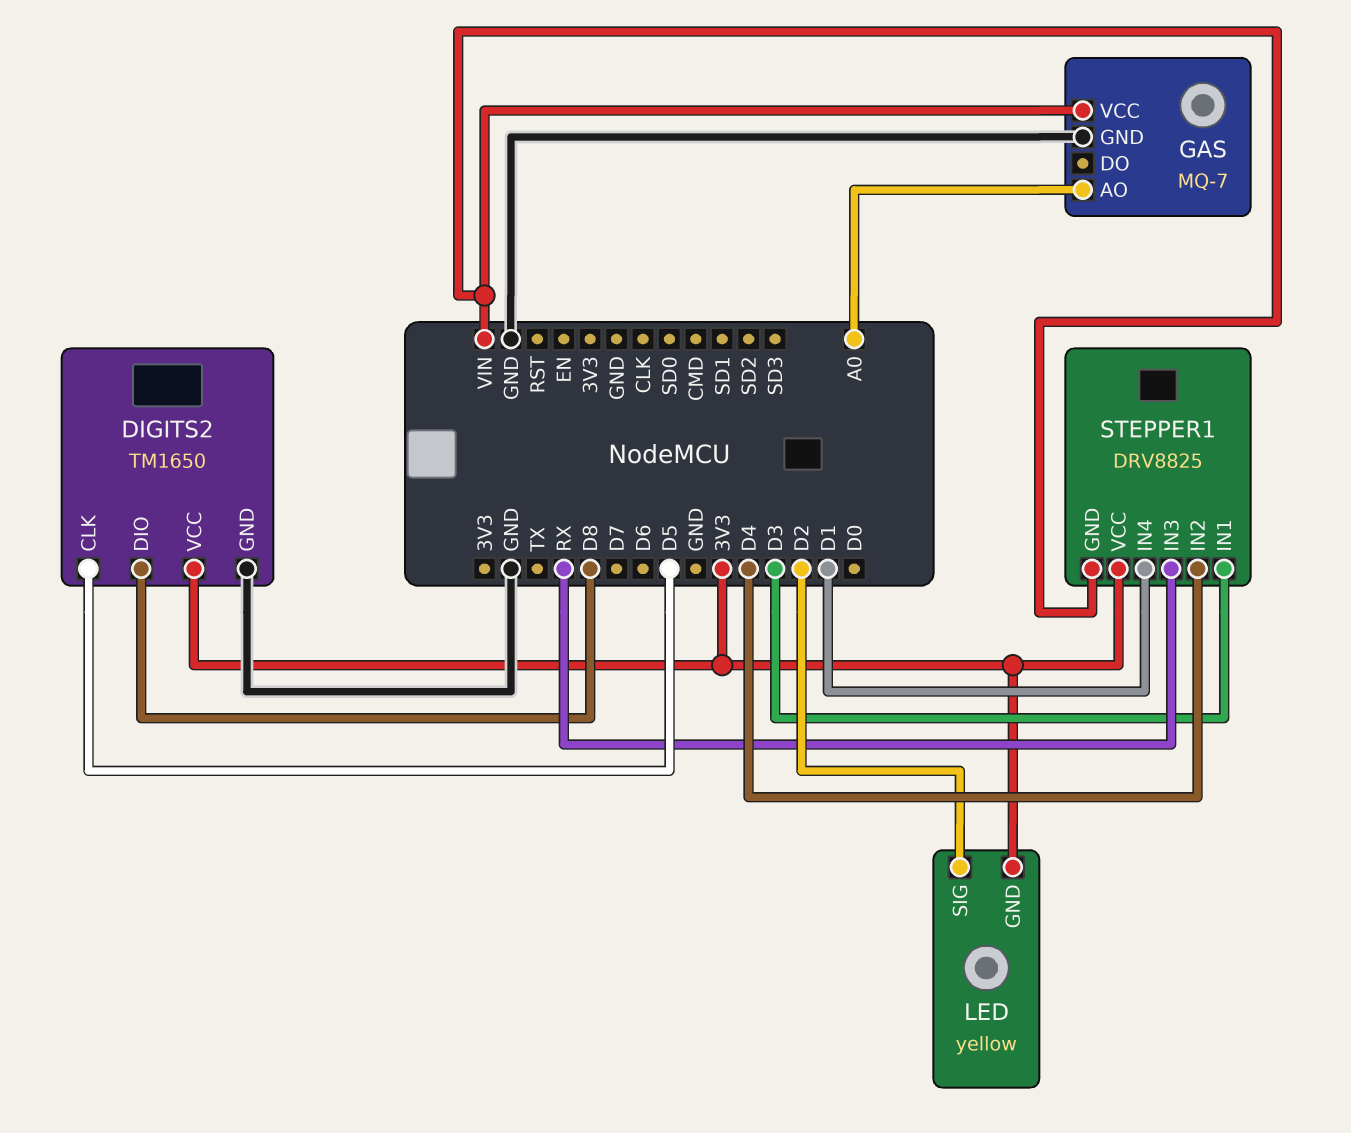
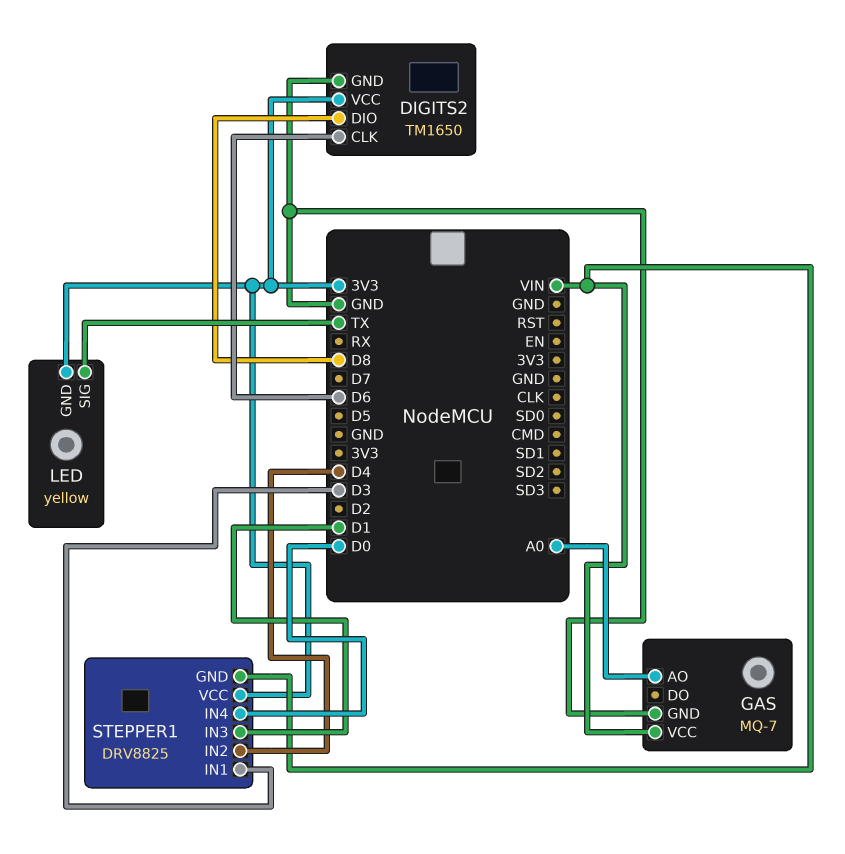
DIGITS2 pin CLK: D5 -> D6
LED pin SIG: D2 -> TX
STEPPER1 pin IN3: RX -> D1
STEPPER1 pin IN4: D1 -> D0

